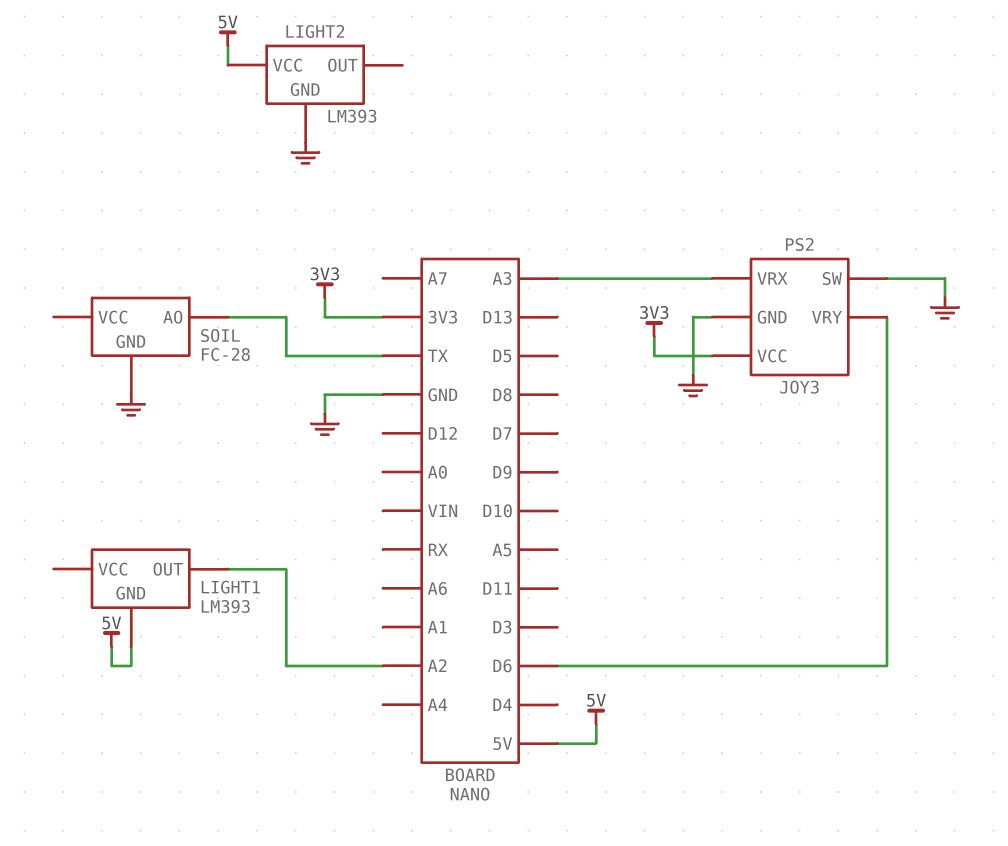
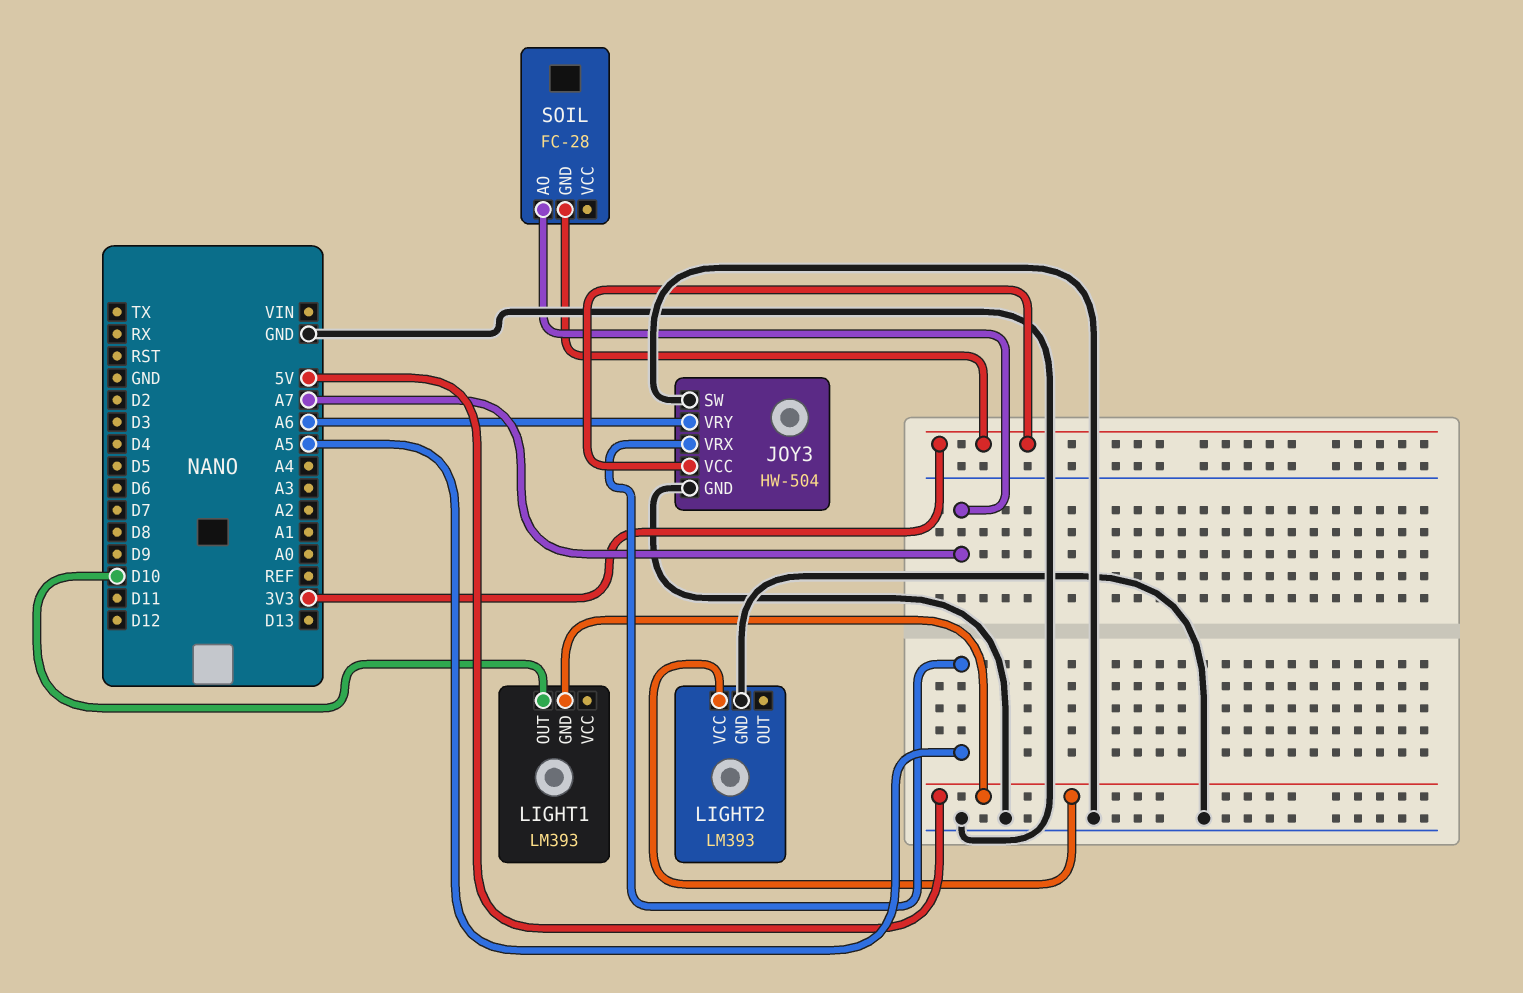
JOY3: PS2 -> HW-504
JOY3 pin VRX: A3 -> A5
JOY3 pin VRY: D6 -> A6
LIGHT1 pin OUT: A2 -> D10
SOIL pin AO: TX -> A7
SOIL pin GND: GND -> 3V3

